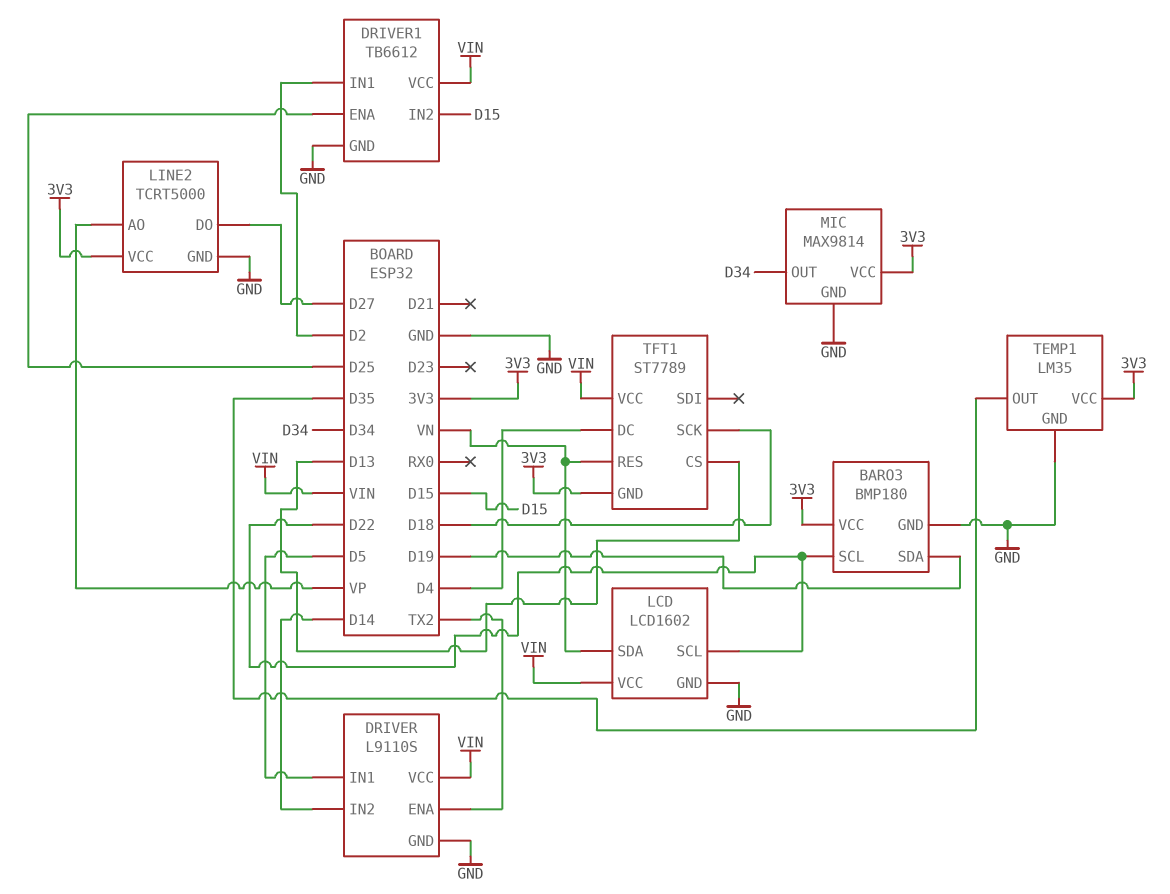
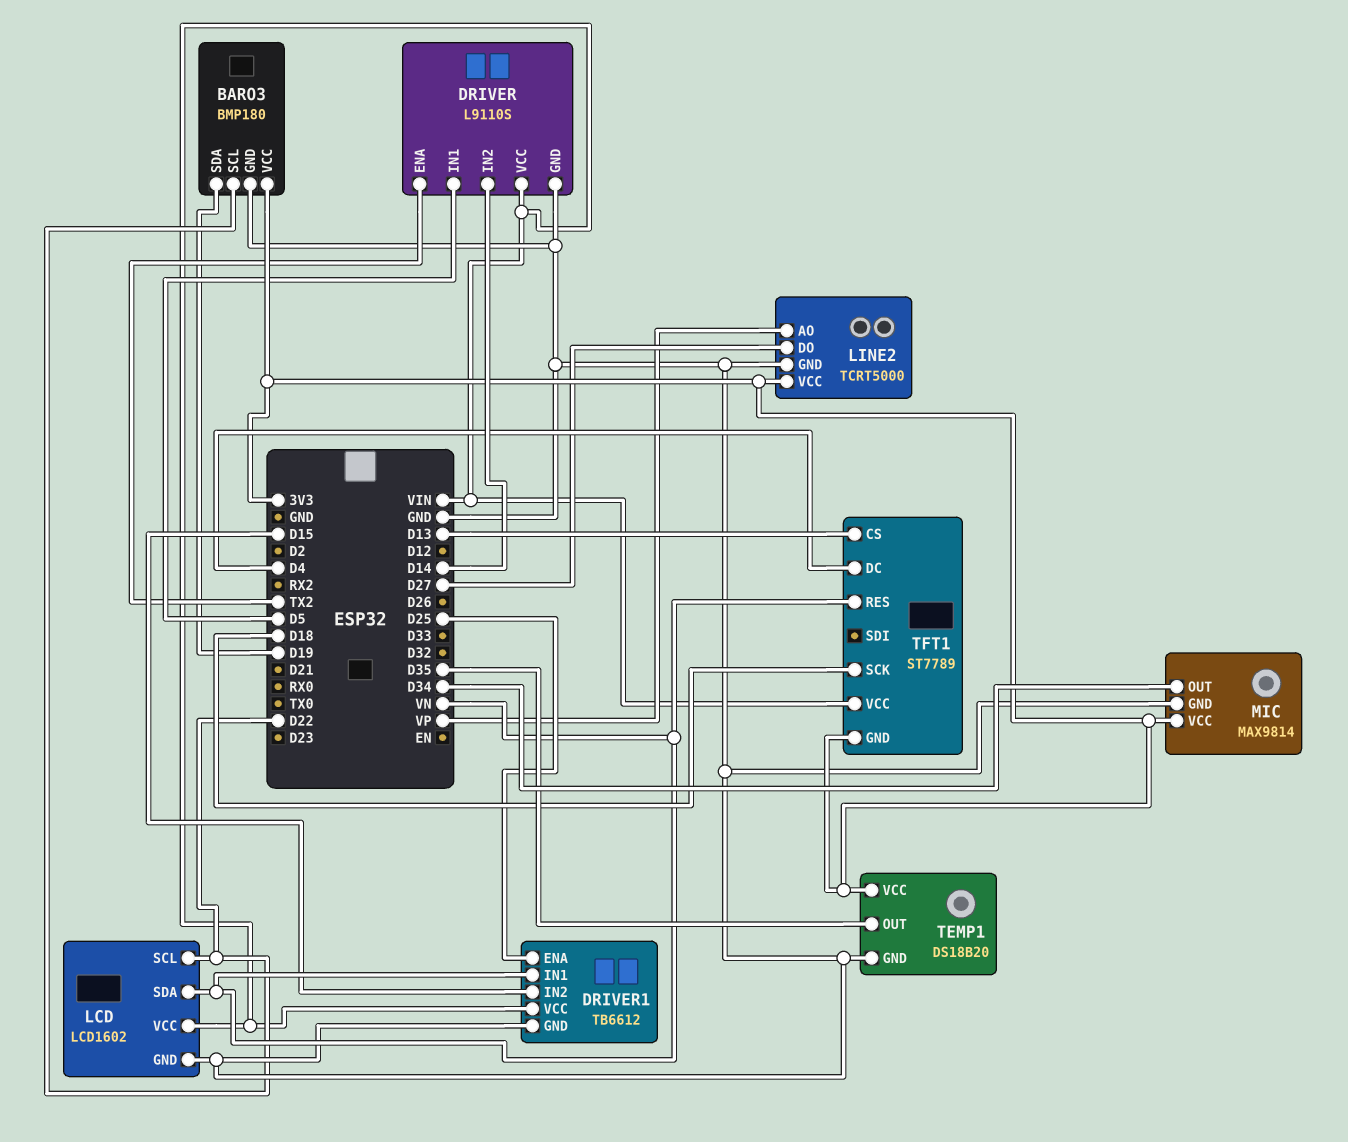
DRIVER1 pin IN1: D2 -> VN
TEMP1: LM35 -> DS18B20

